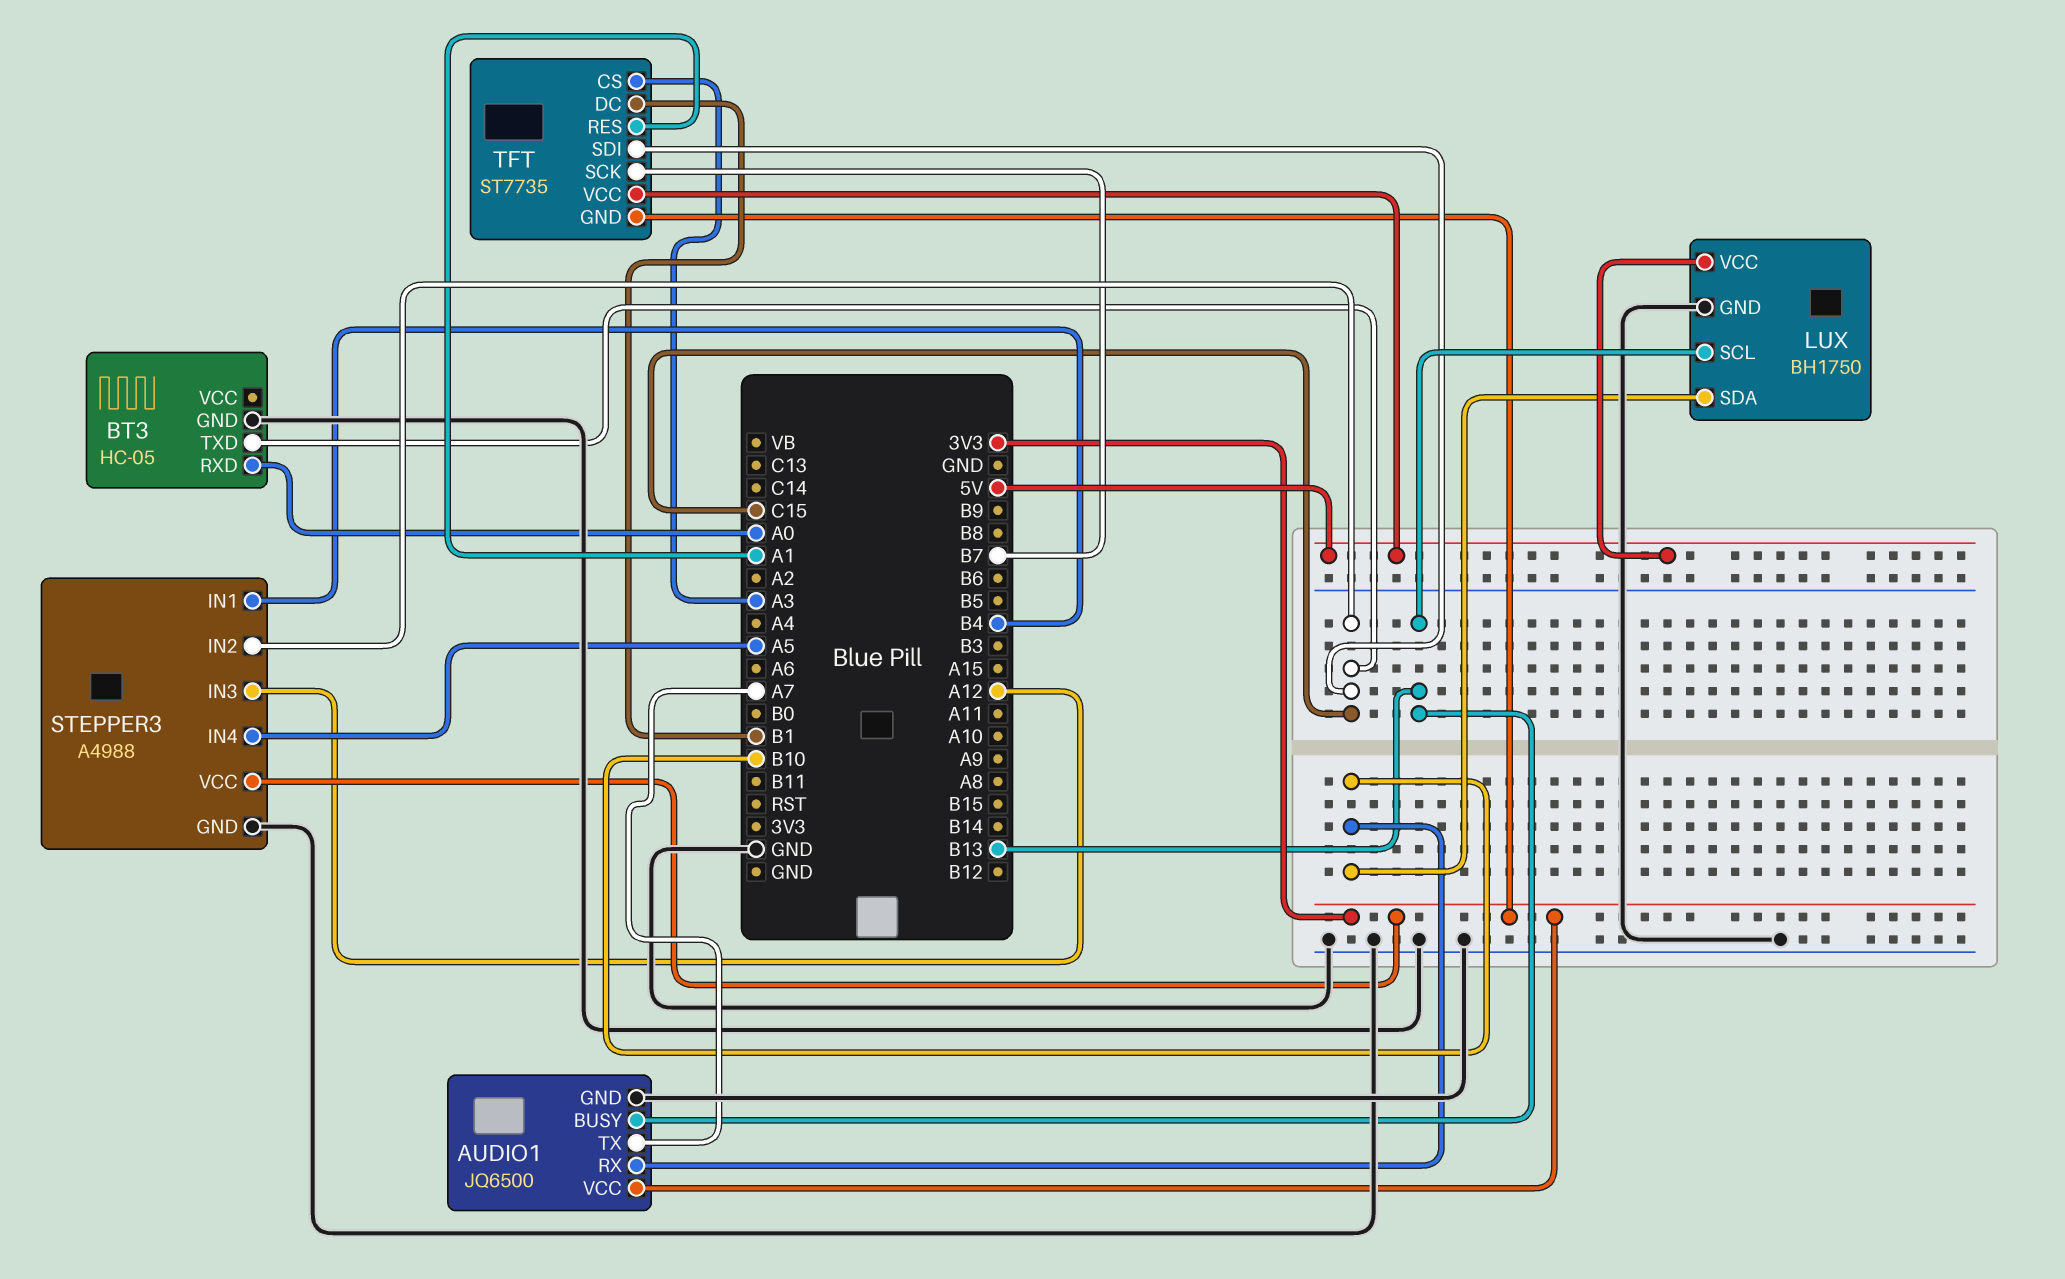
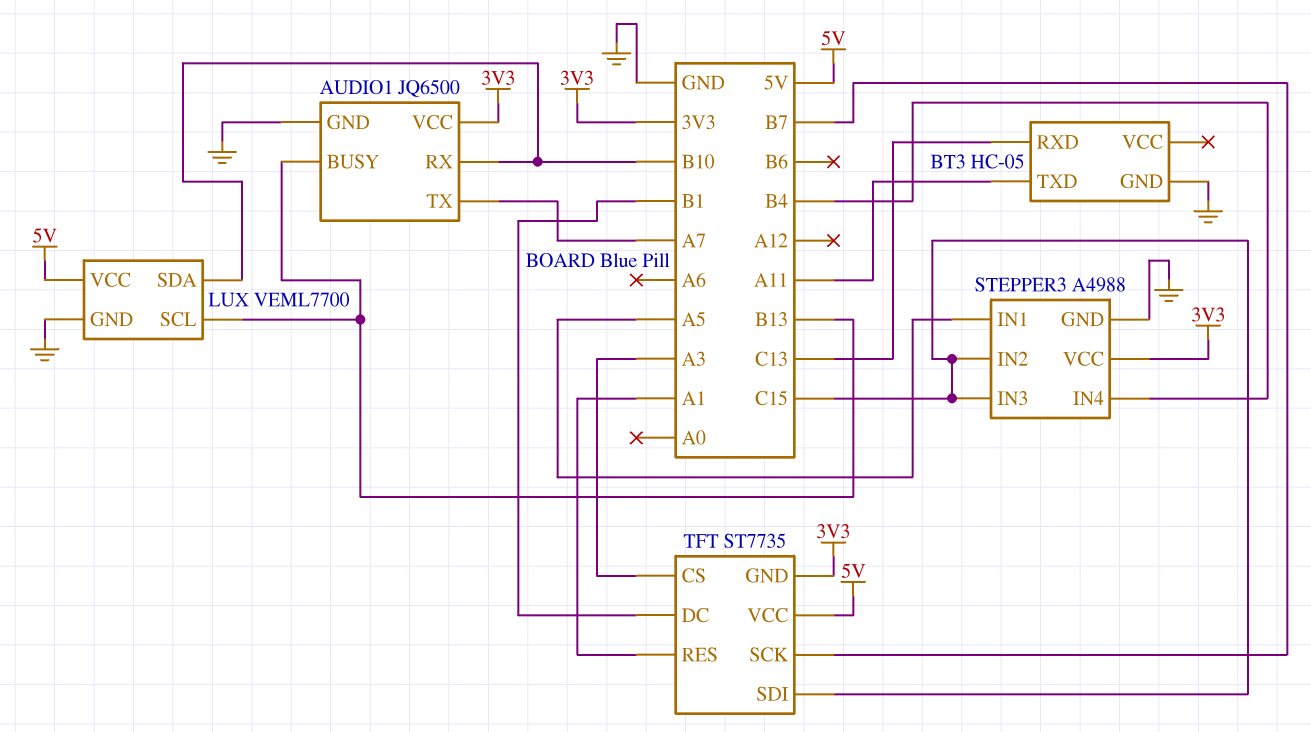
BT3 pin RXD: A0 -> C13
BT3 pin TXD: C15 -> A11
LUX: BH1750 -> VEML7700
STEPPER3 pin IN1: B4 -> A5
STEPPER3 pin IN3: A12 -> C15
STEPPER3 pin IN4: A5 -> B4

